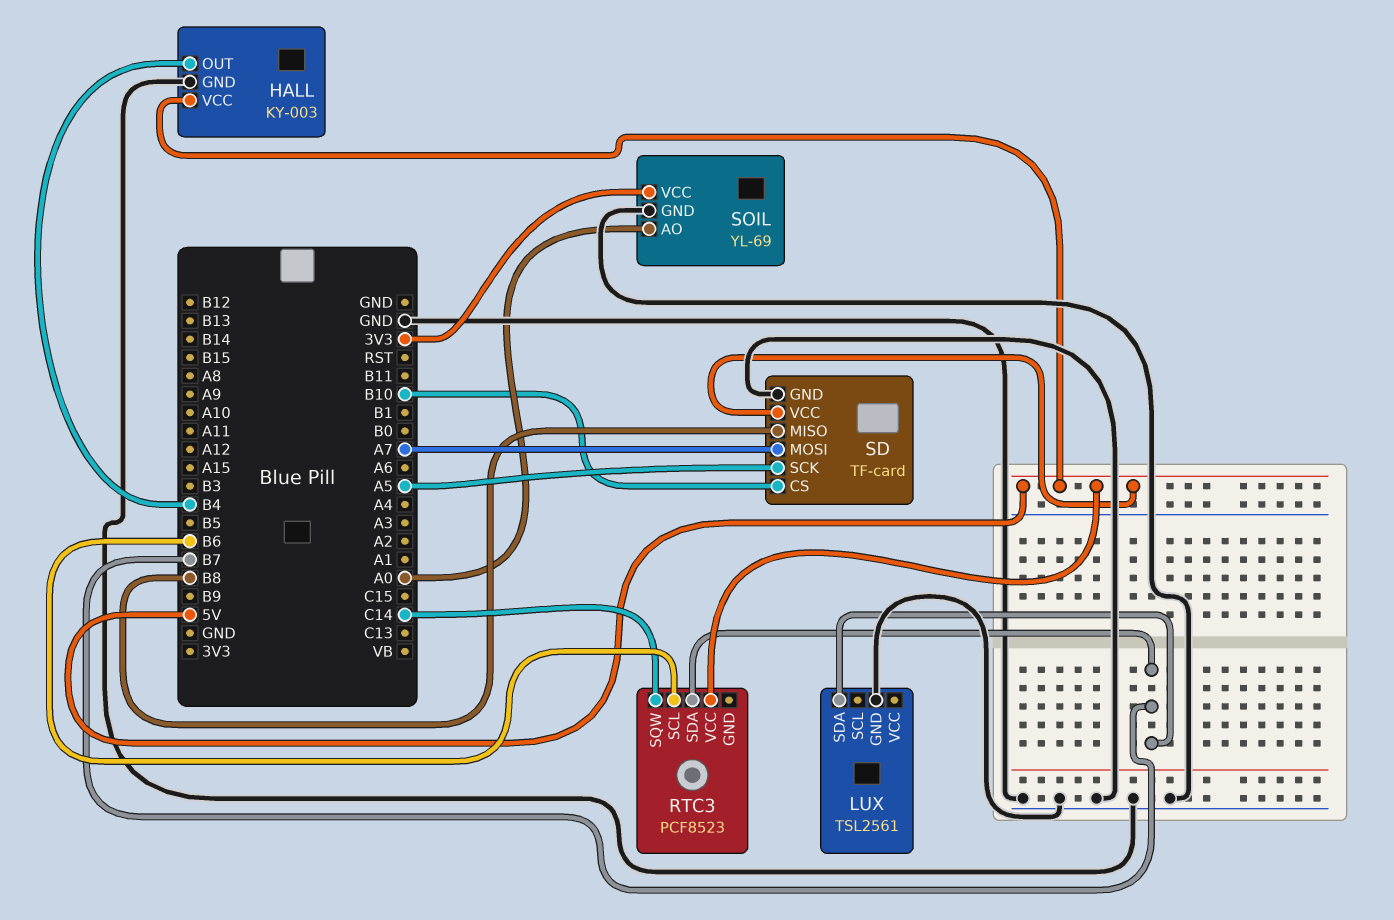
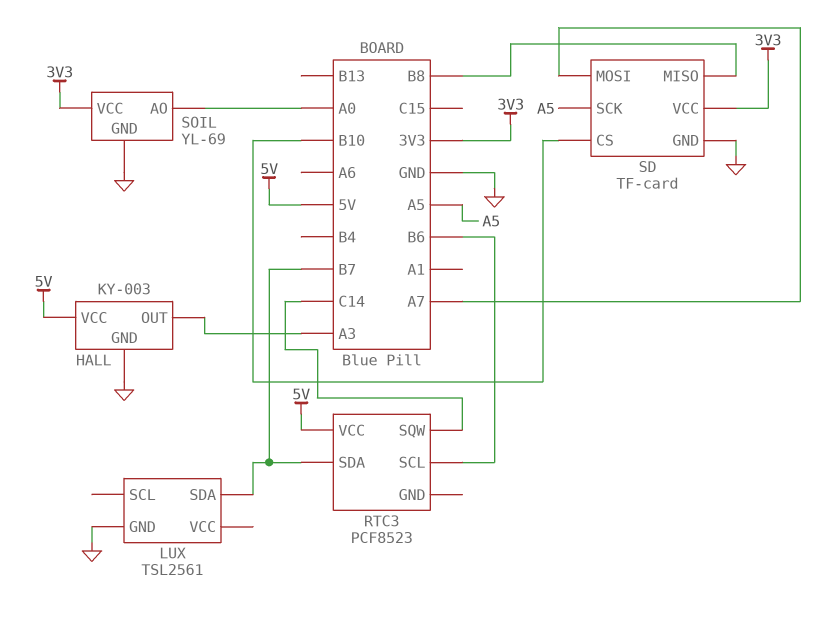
HALL pin OUT: B4 -> A3
SD pin VCC: 5V -> 3V3

